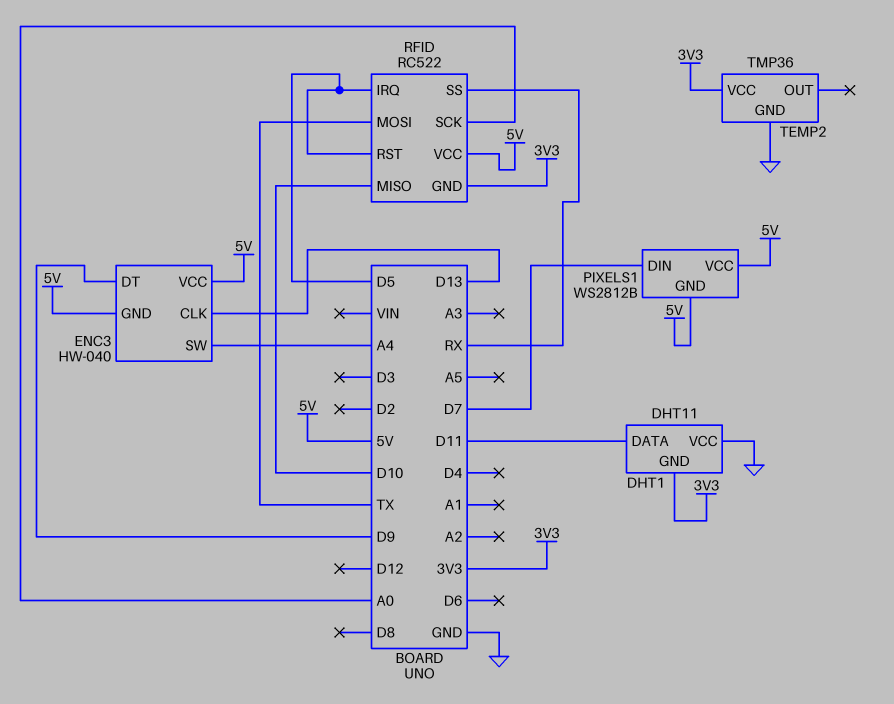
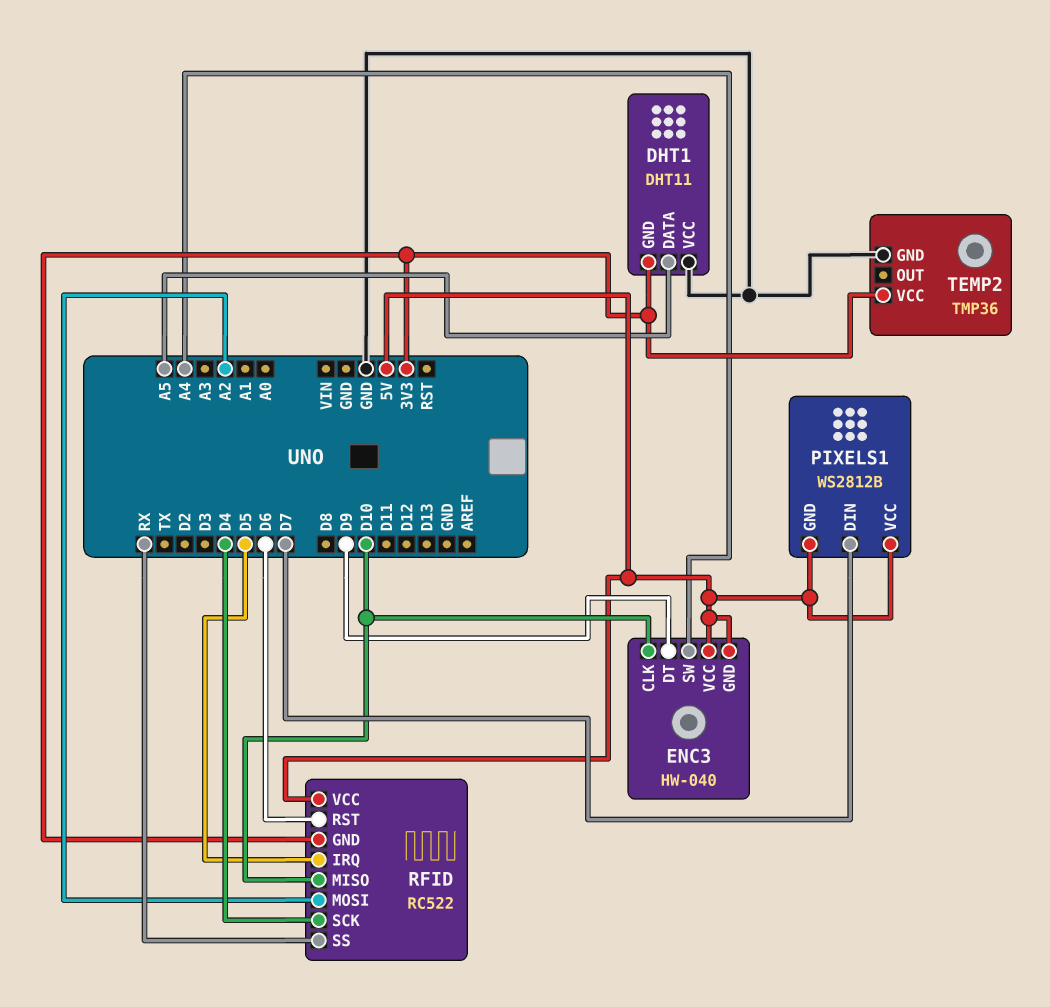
DHT1 pin DATA: D11 -> A5
ENC3 pin CLK: D13 -> D10
RFID pin MOSI: TX -> A2
RFID pin RST: D5 -> D6
RFID pin SCK: A0 -> D4

